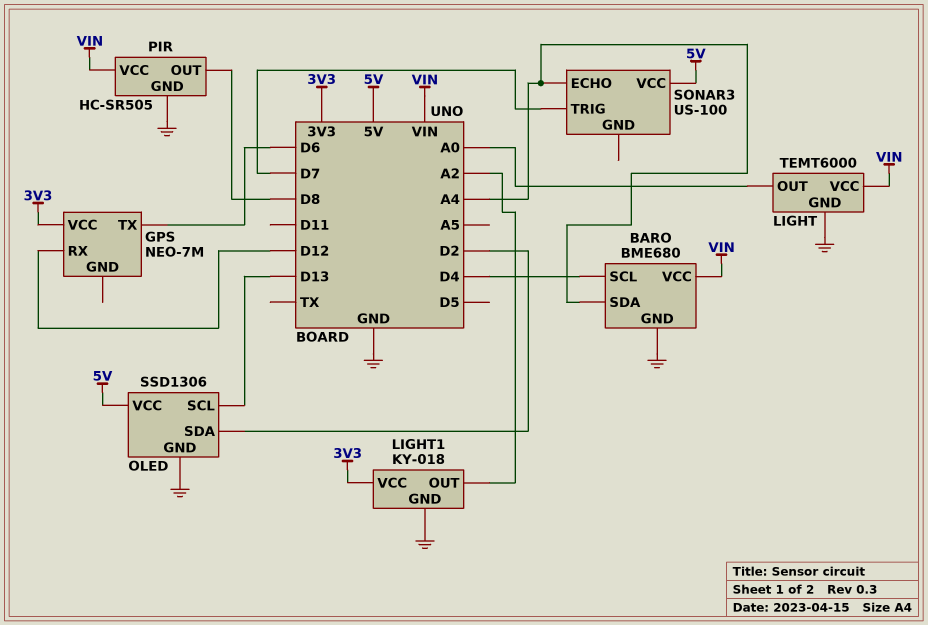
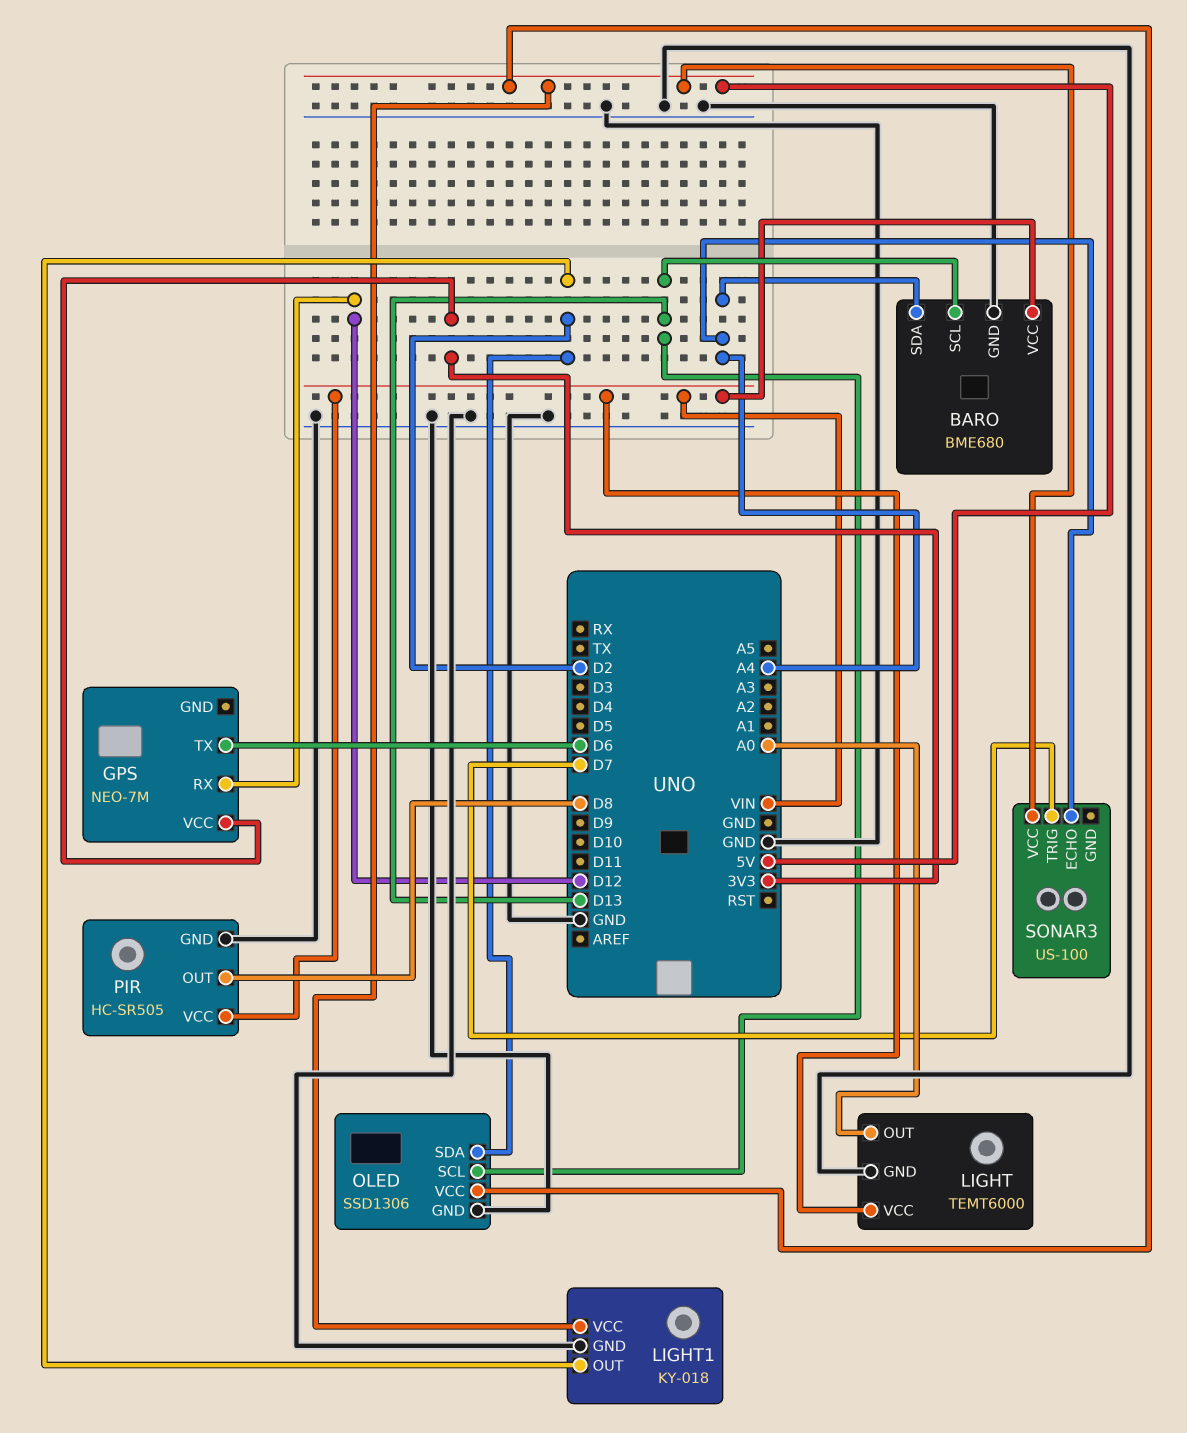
BARO pin SCL: D4 -> D13
LIGHT1 pin OUT: A2 -> D2
LIGHT1 pin VCC: 3V3 -> 5V

